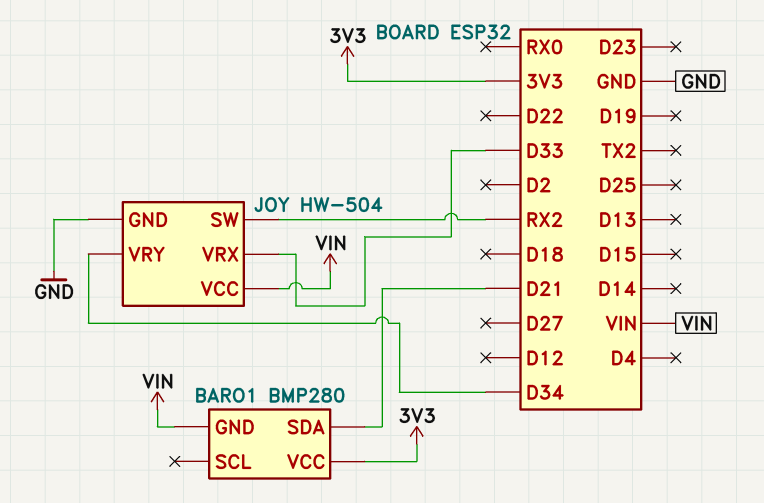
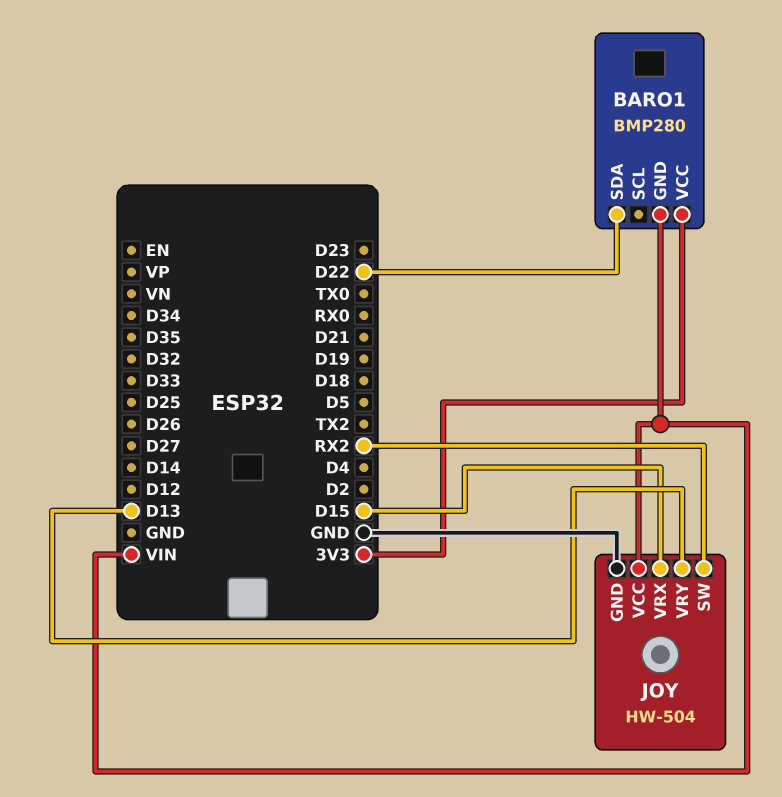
BARO1 pin SDA: D21 -> D22
JOY pin VRX: D33 -> D15
JOY pin VRY: D34 -> D13

